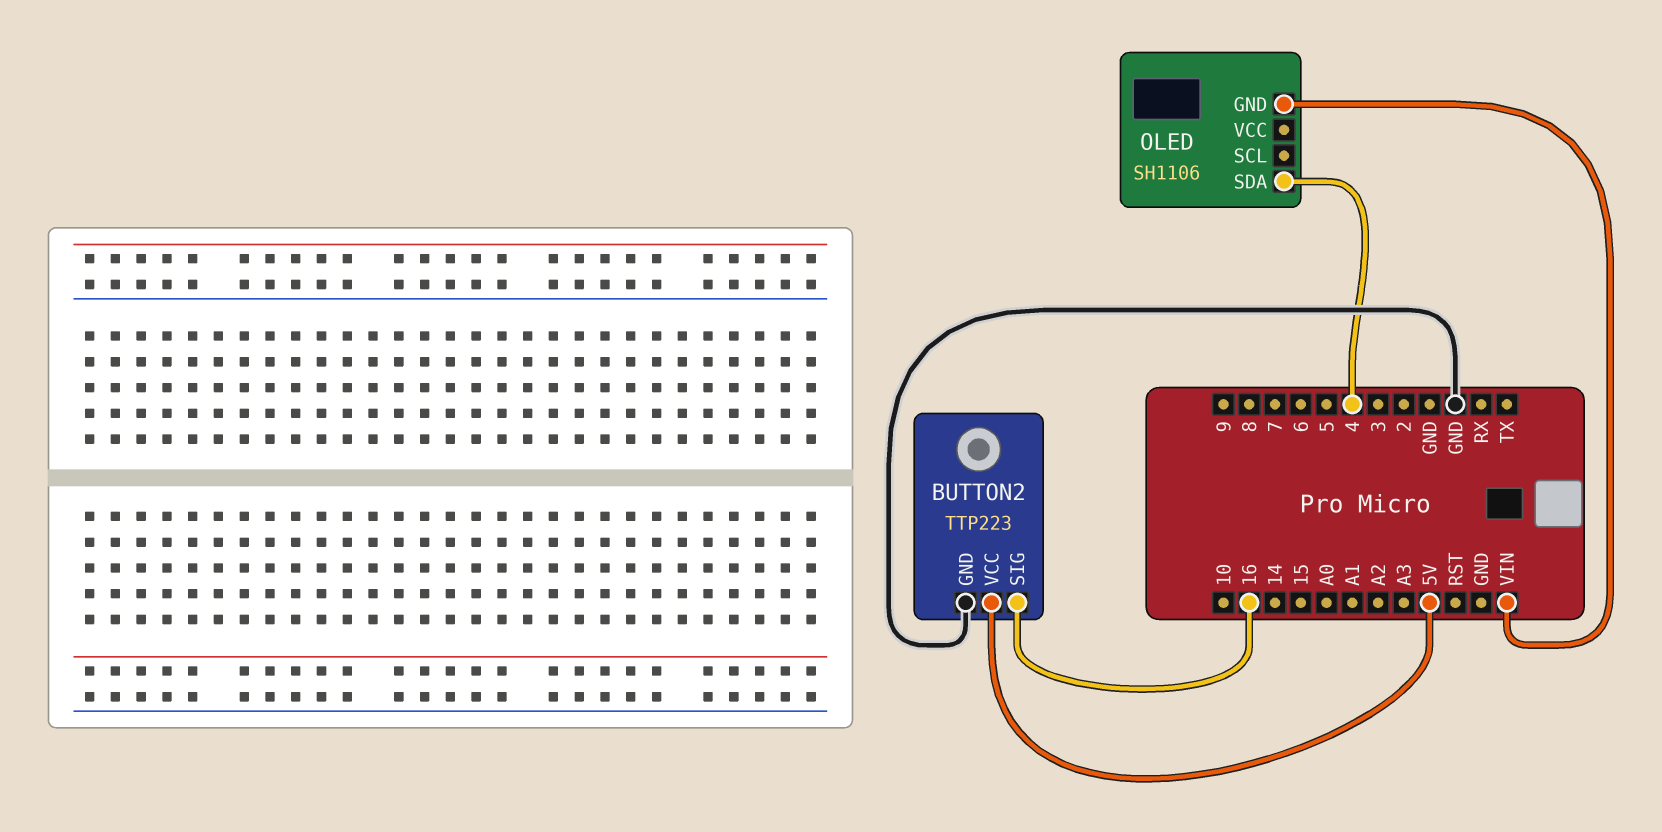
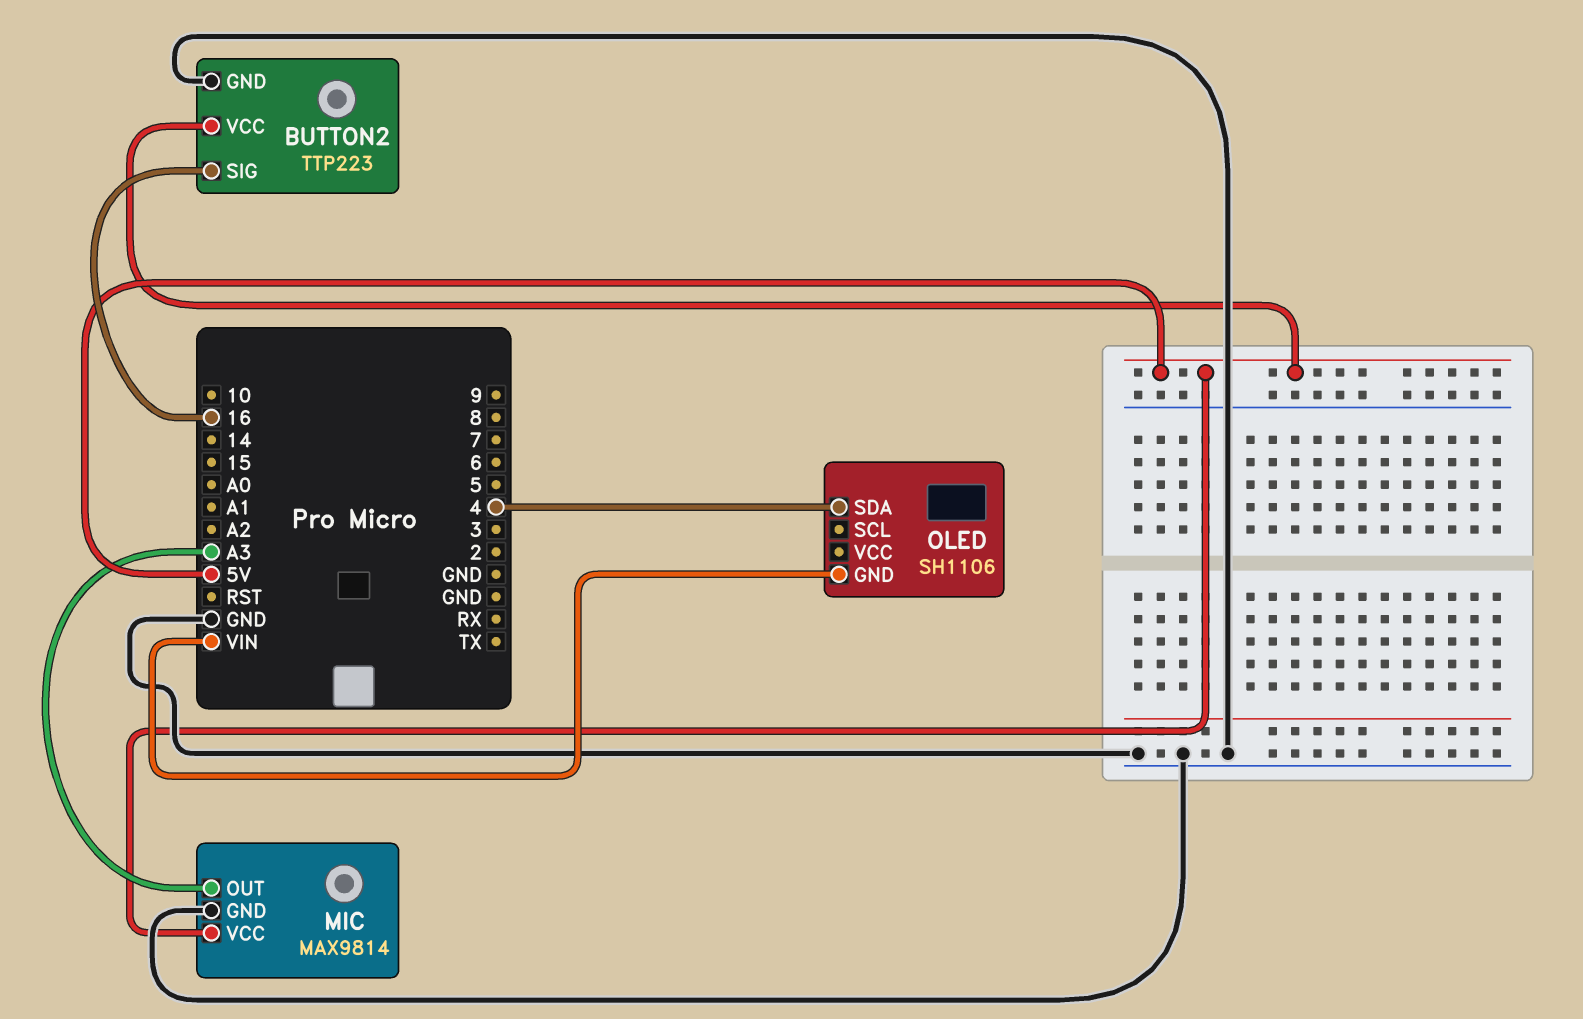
MIC: none -> MAX9814
MIC pin GND: none -> GND
MIC pin OUT: none -> A3
MIC pin VCC: none -> 5V

